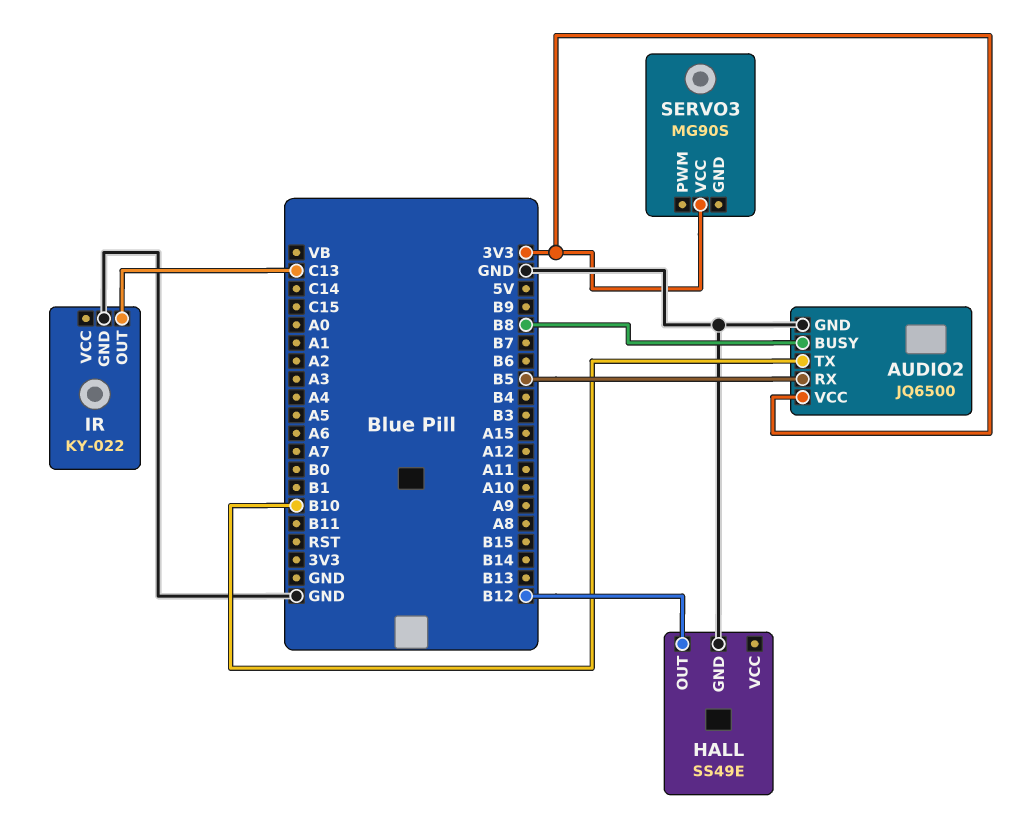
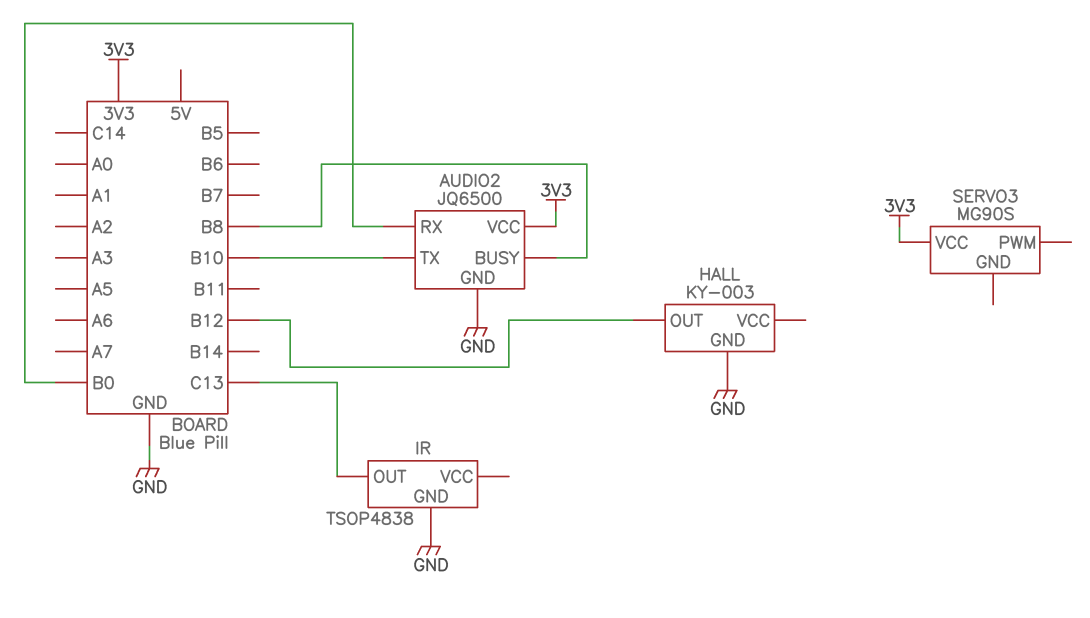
AUDIO2 pin RX: B5 -> B0
HALL: SS49E -> KY-003
IR: KY-022 -> TSOP4838

